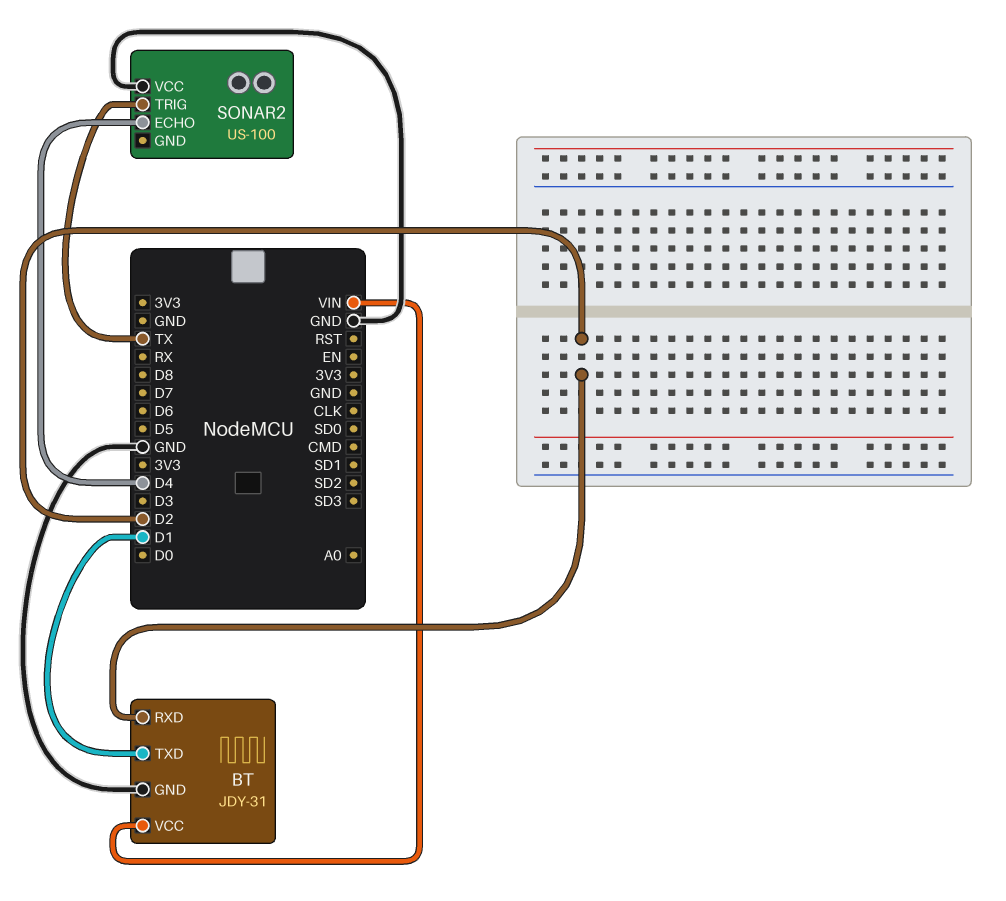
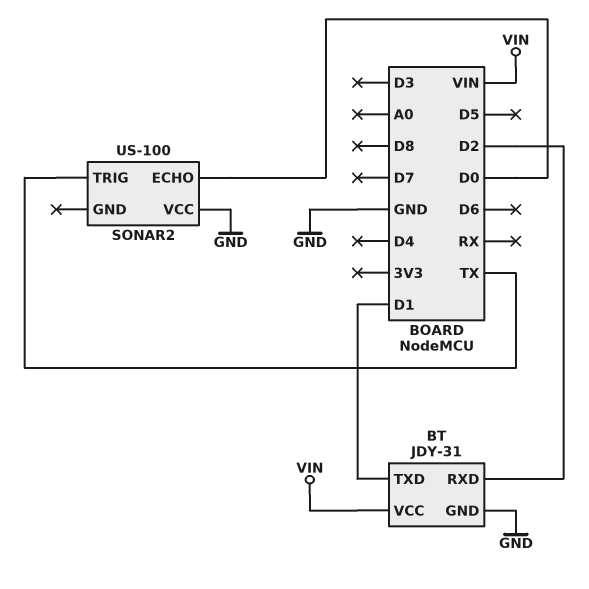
SONAR2 pin ECHO: D4 -> D0

